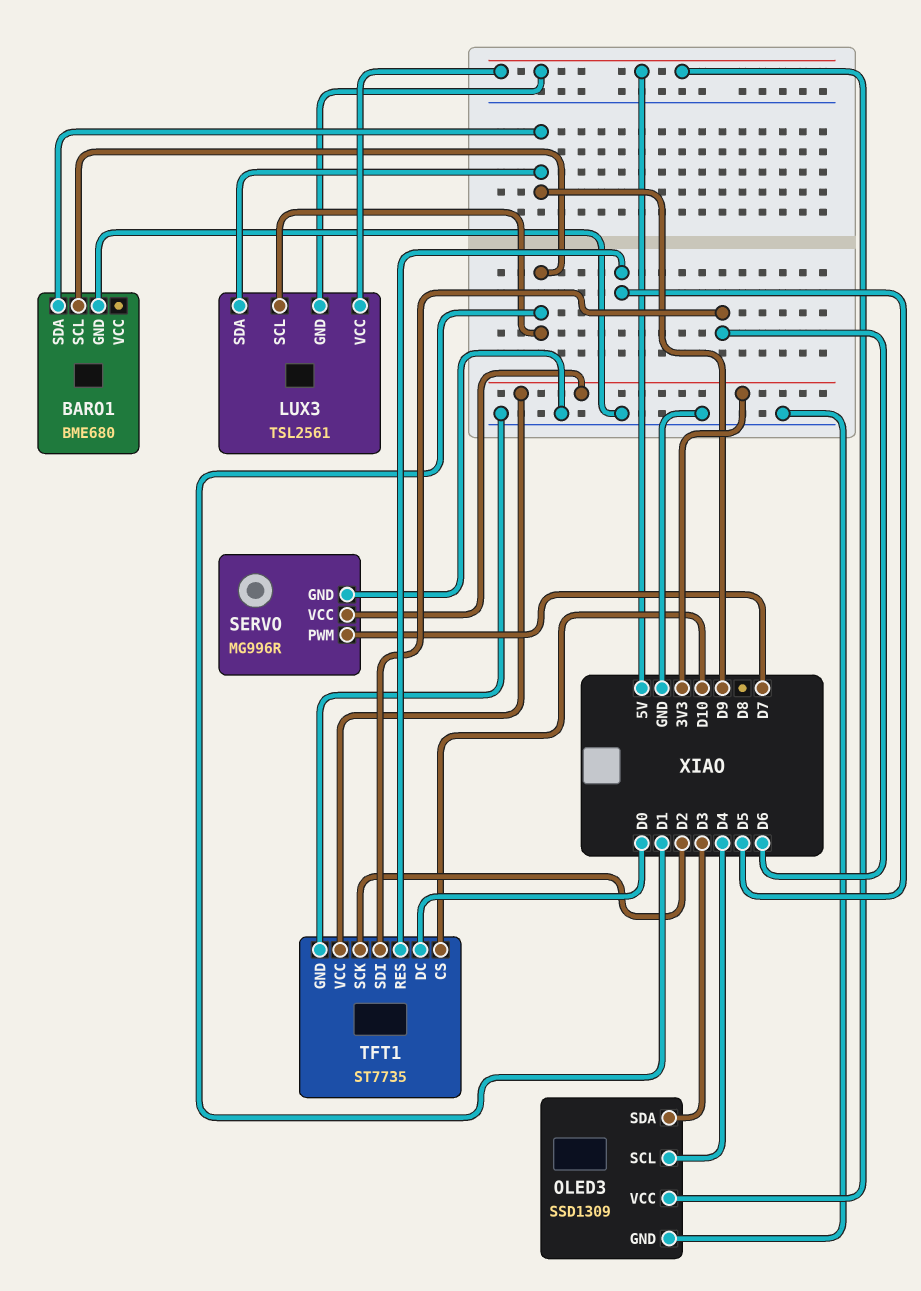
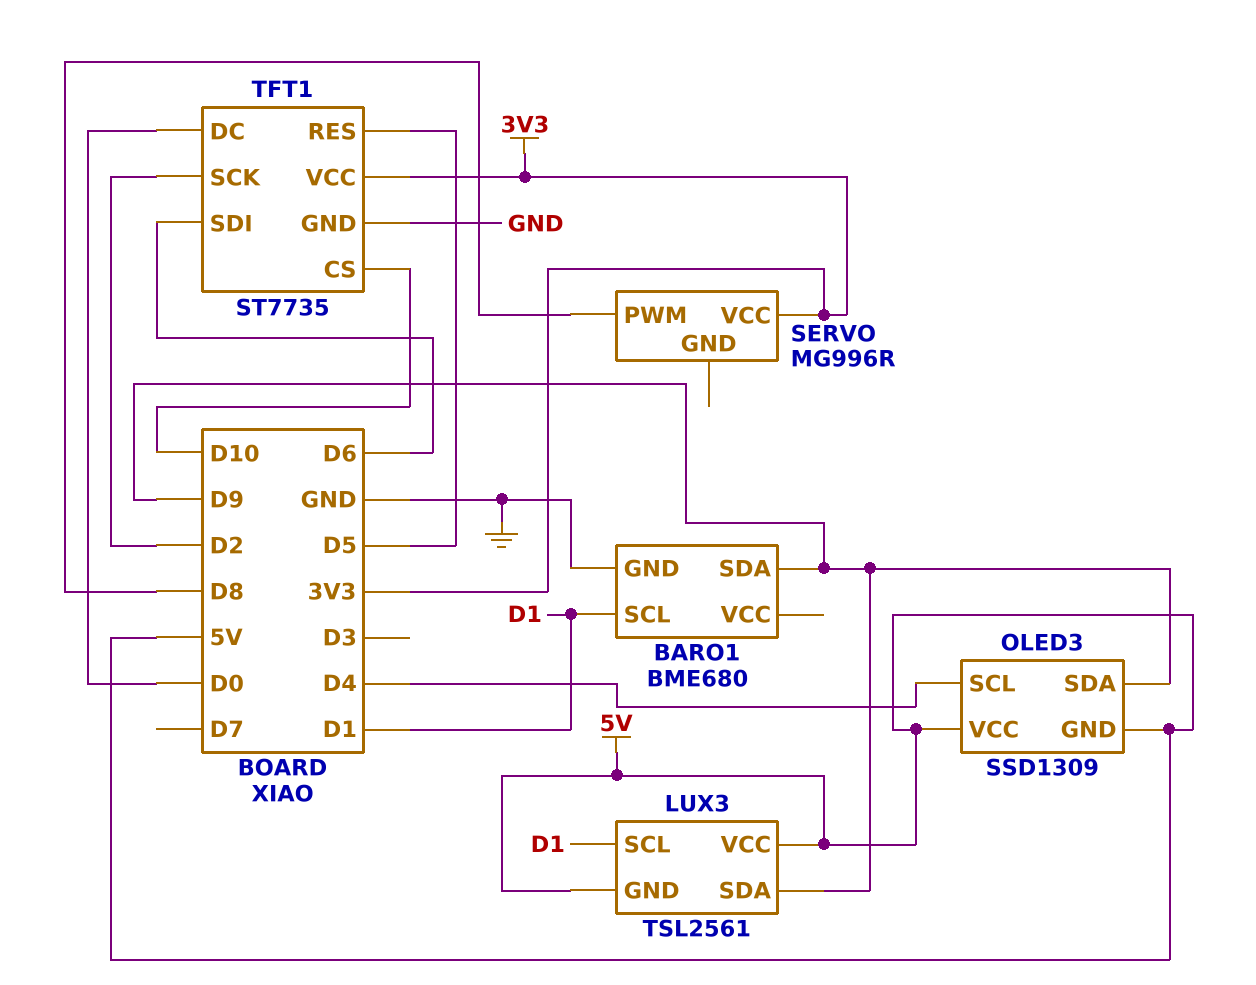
OLED3 pin GND: GND -> 5V
OLED3 pin SDA: D3 -> D9
SERVO pin GND: GND -> none
SERVO pin PWM: D7 -> D8

